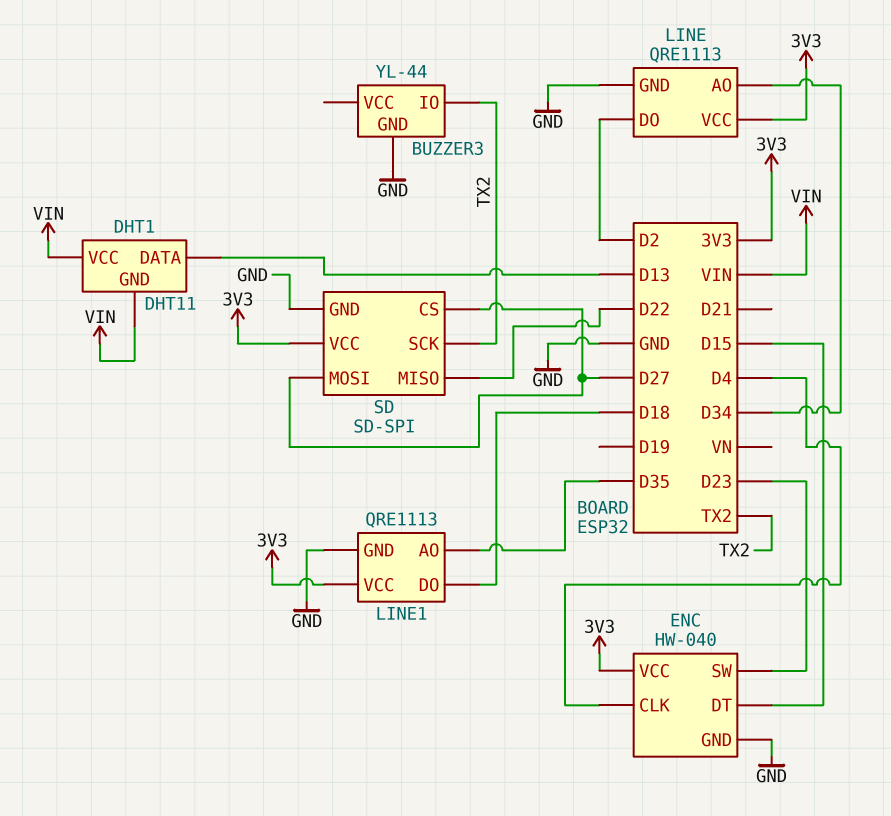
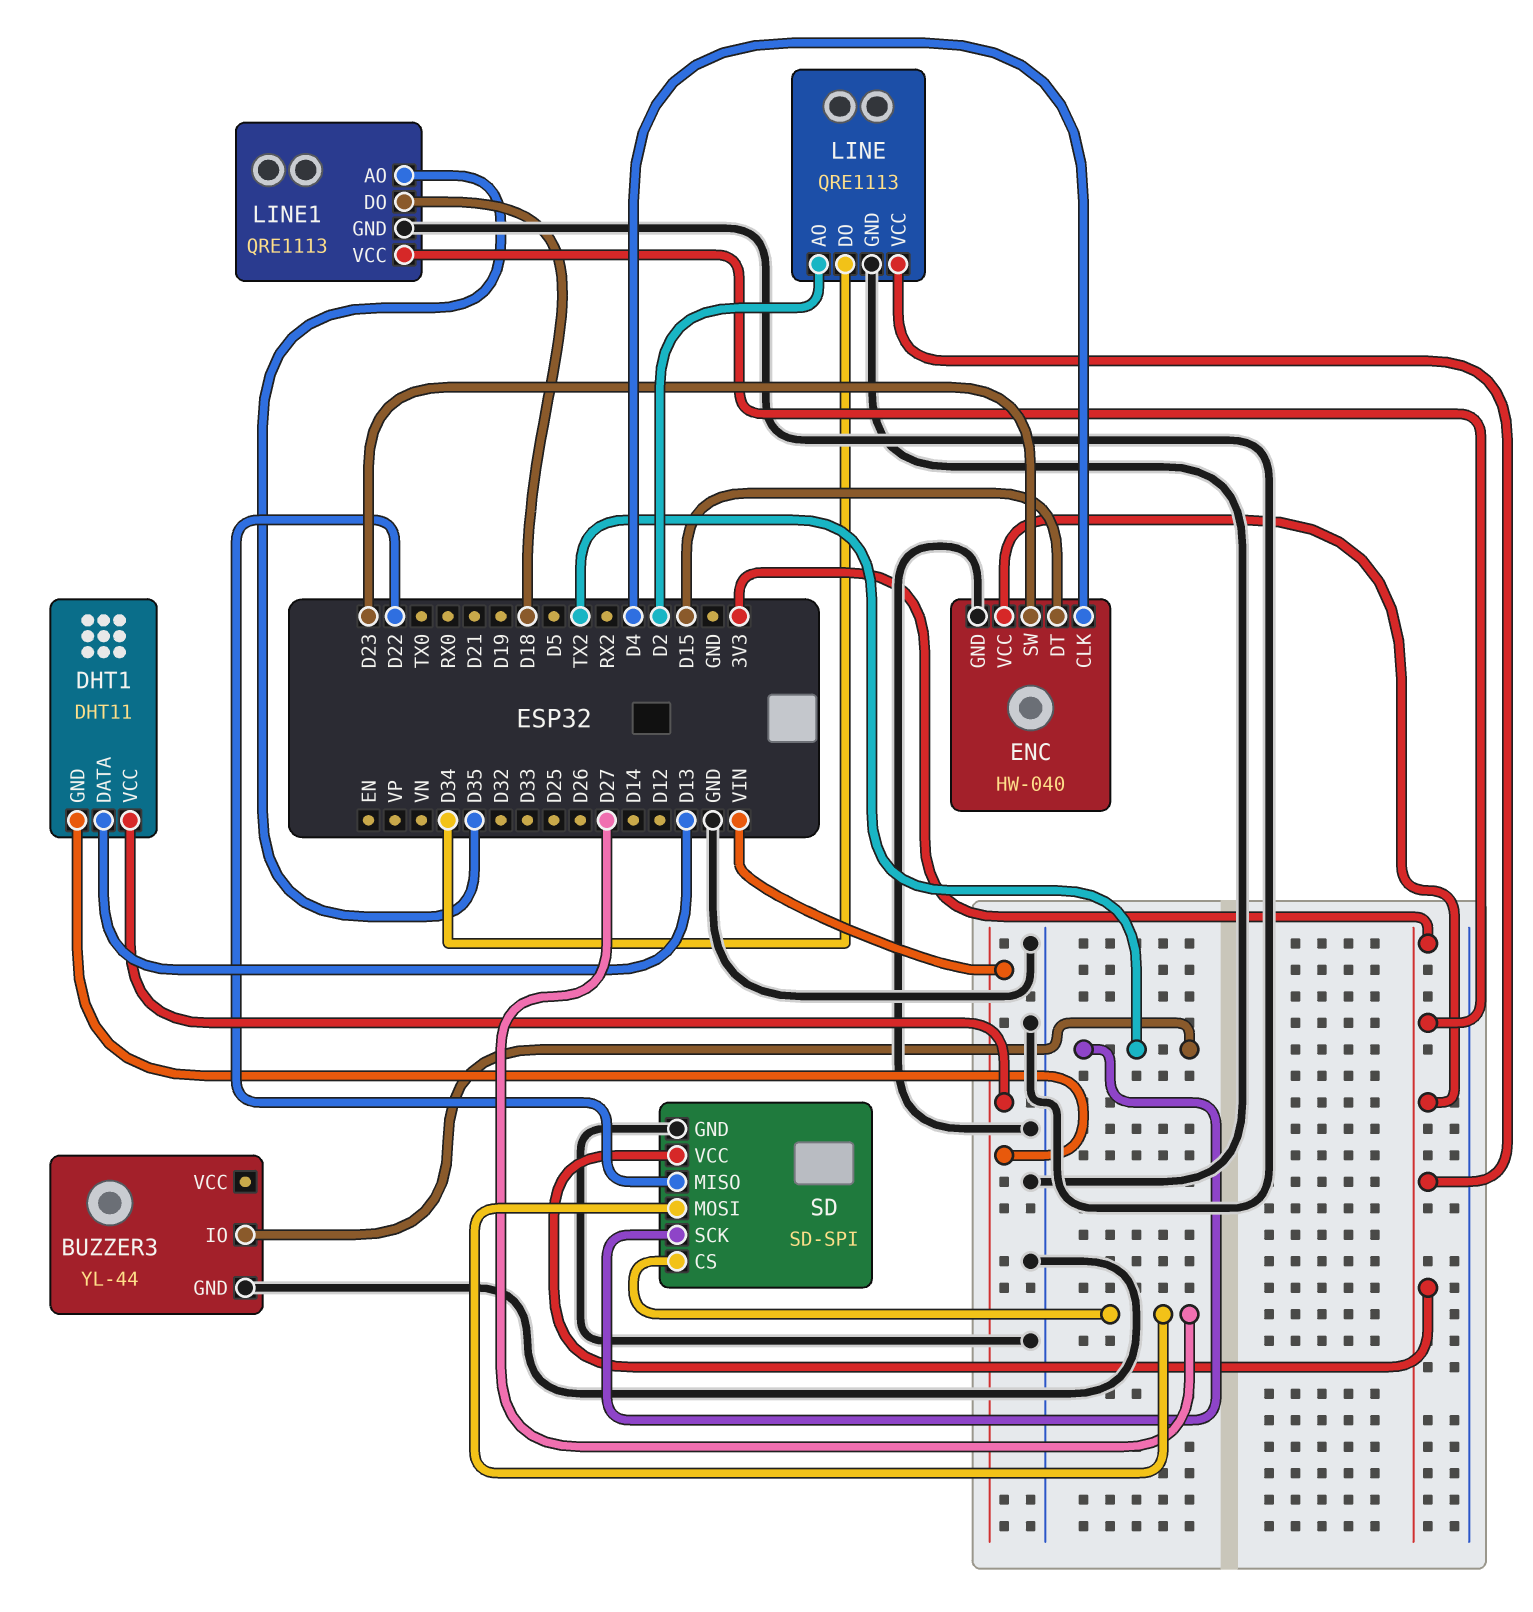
LINE pin AO: D34 -> D2
LINE pin DO: D2 -> D34

